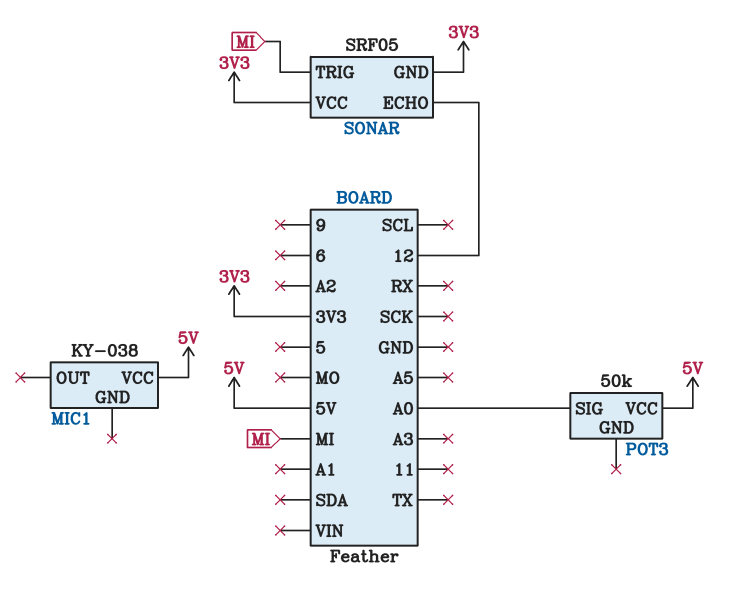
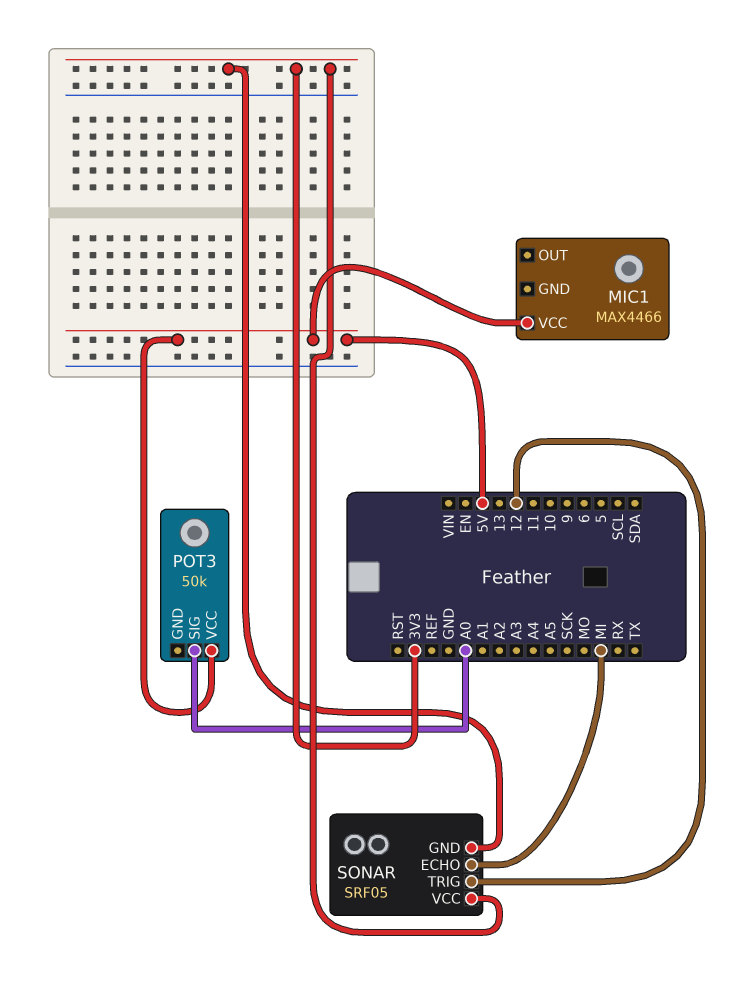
MIC1: KY-038 -> MAX4466
SONAR pin ECHO: 12 -> MI
SONAR pin TRIG: MI -> 12

